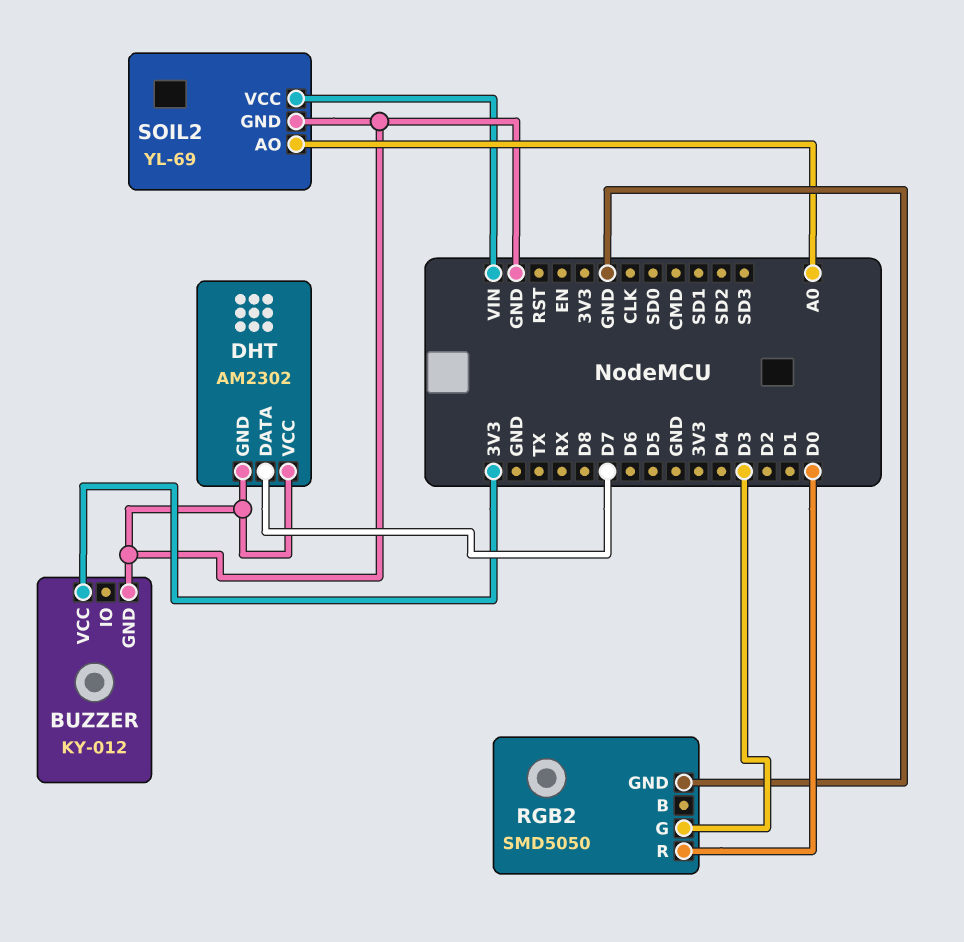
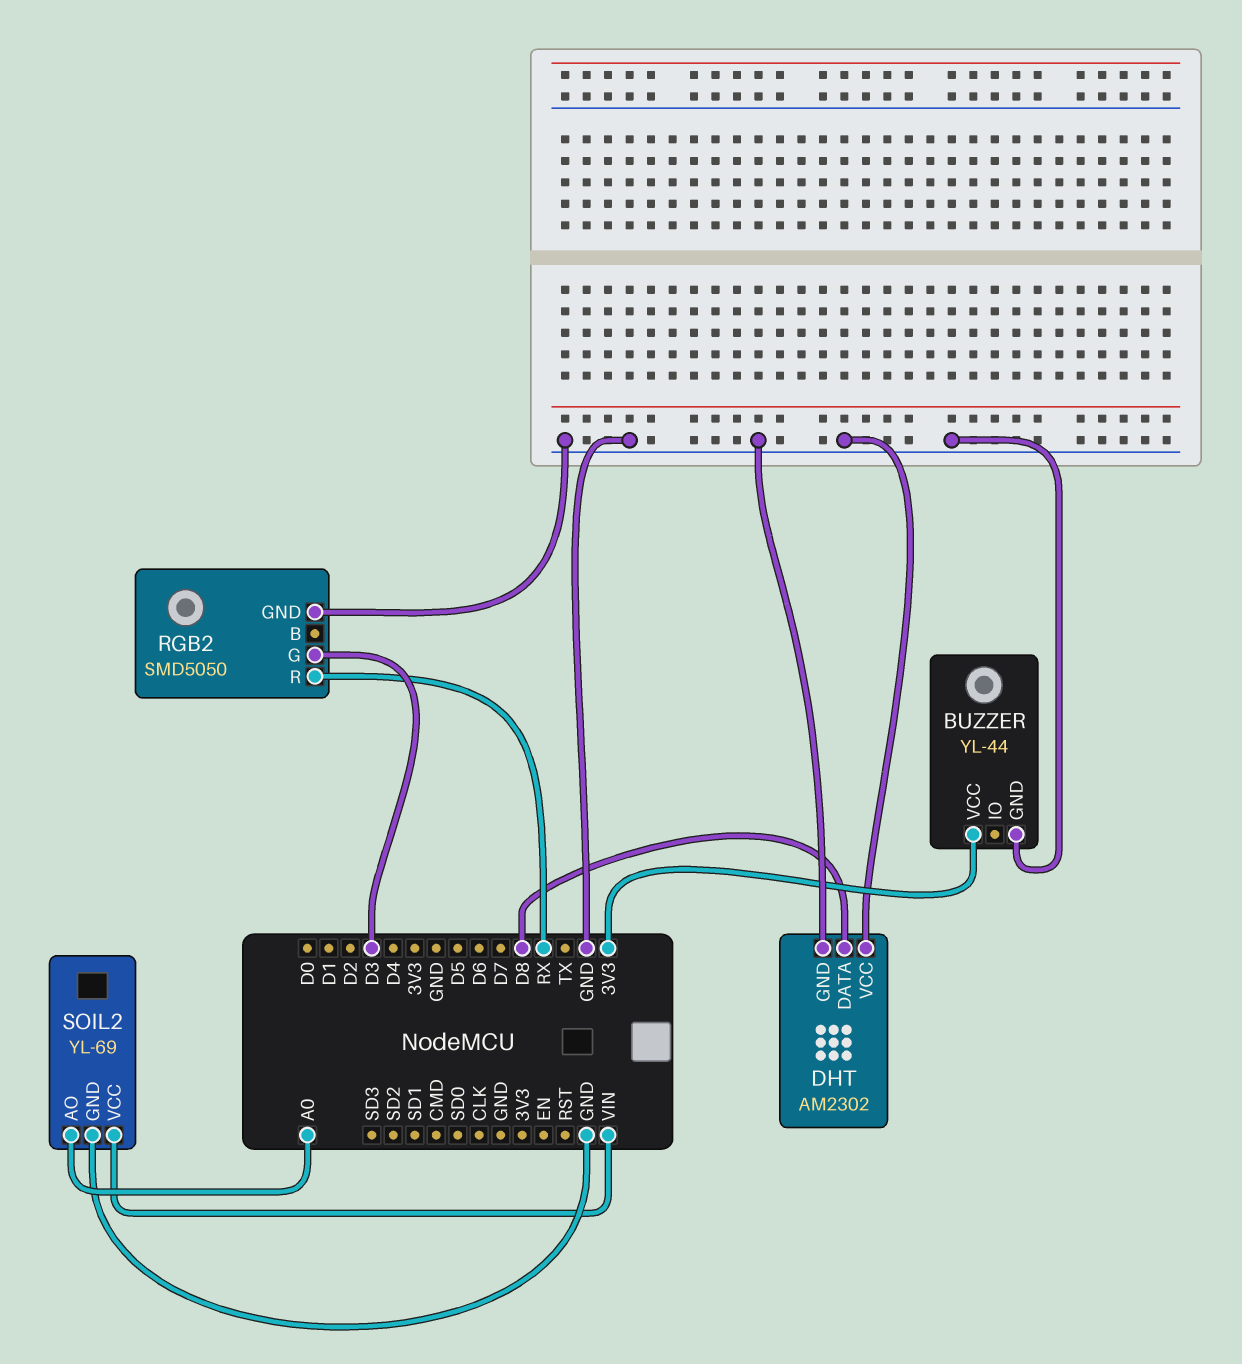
BUZZER: KY-012 -> YL-44
DHT pin DATA: D7 -> D8
RGB2 pin R: D0 -> RX

